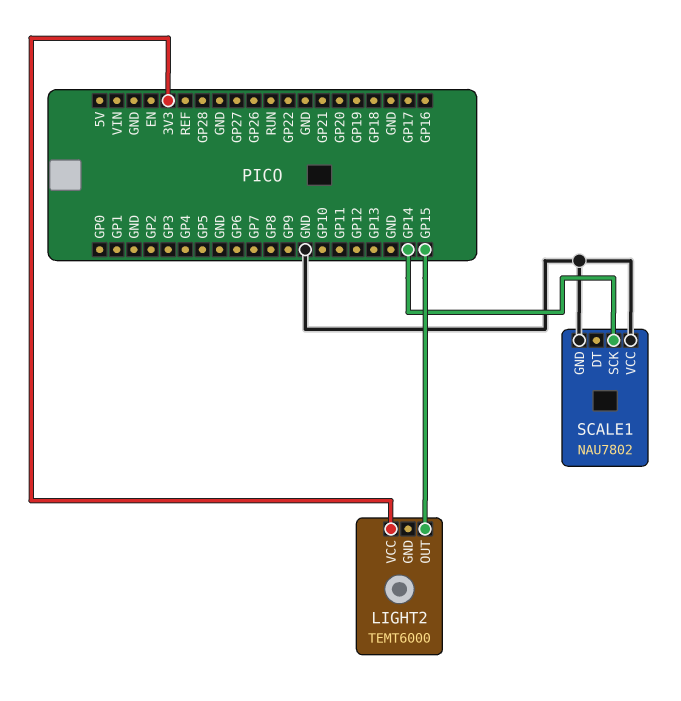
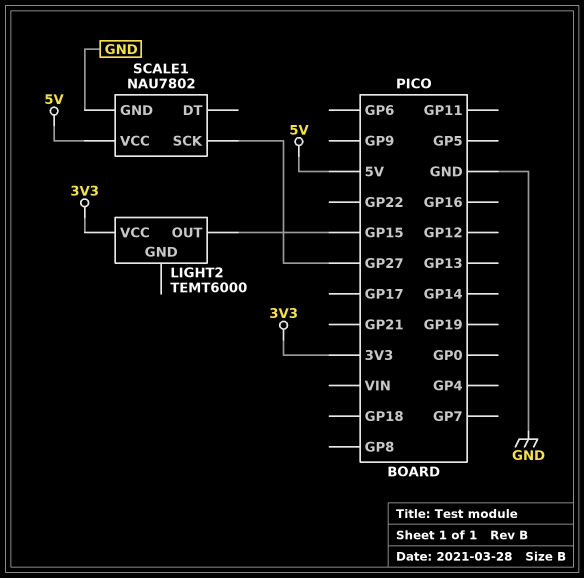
SCALE1 pin SCK: GP14 -> GP27
SCALE1 pin VCC: GND -> 5V

